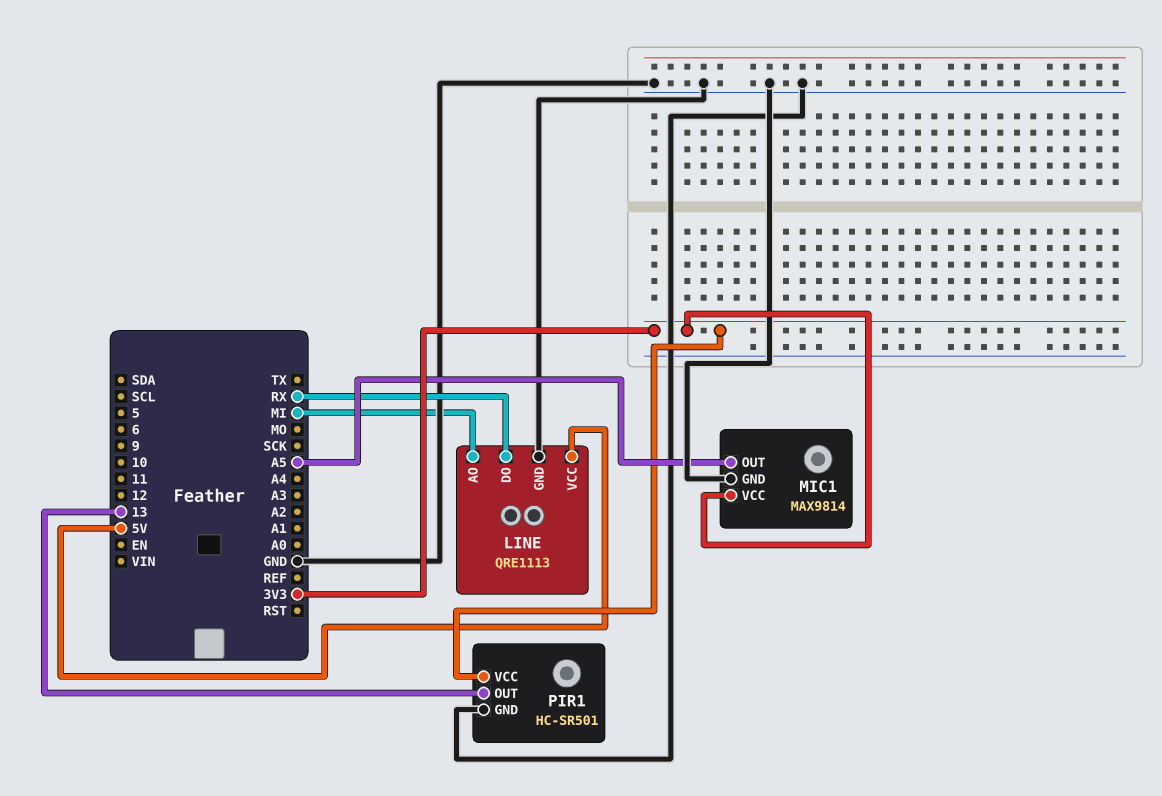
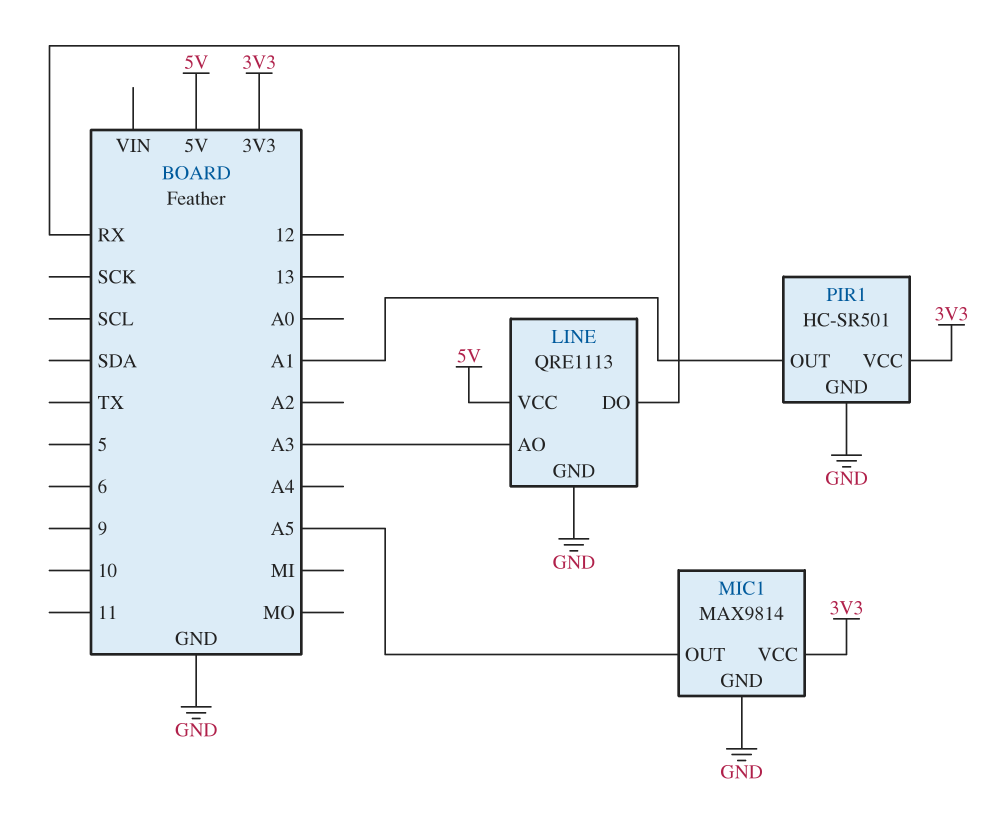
LINE pin AO: MI -> A3
PIR1 pin OUT: 13 -> A1

